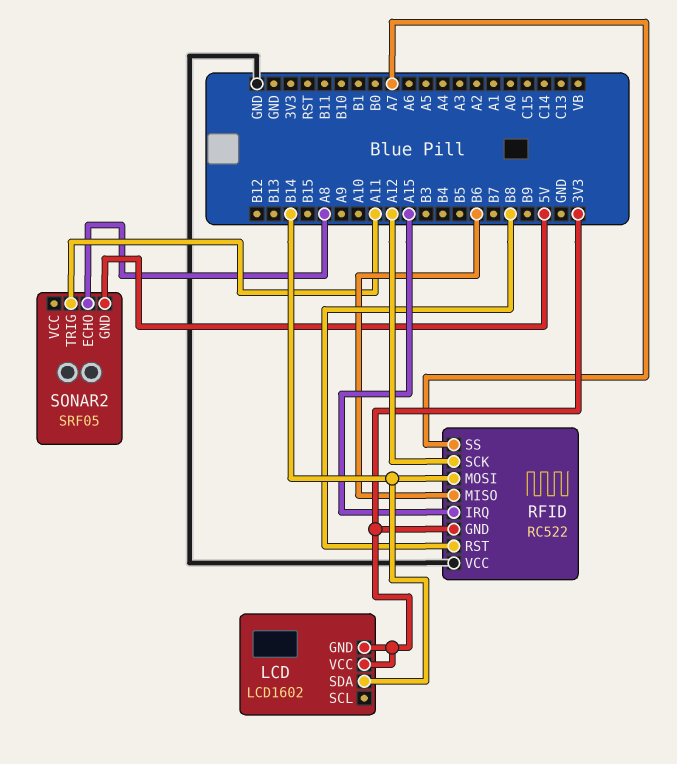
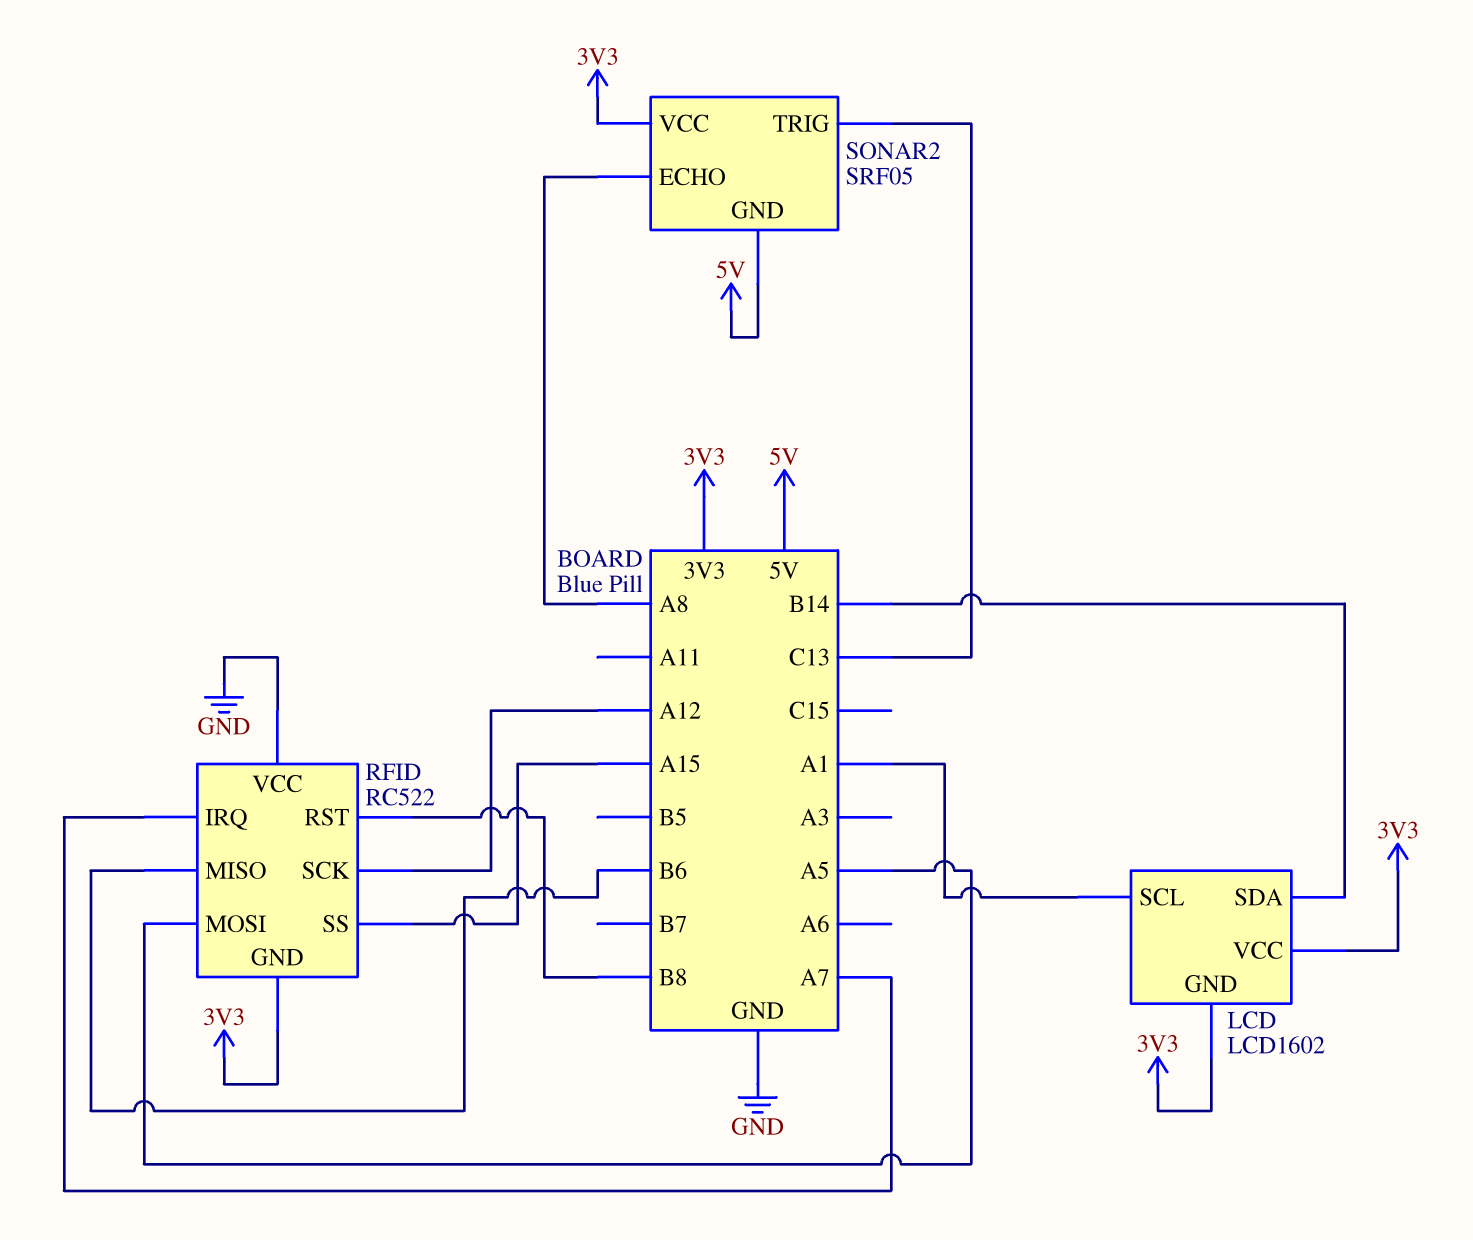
LCD pin SCL: none -> A1
RFID pin IRQ: A15 -> A7
RFID pin MOSI: B14 -> A5
RFID pin SS: A7 -> A15
SONAR2 pin TRIG: A11 -> C13
SONAR2 pin VCC: none -> 3V3

